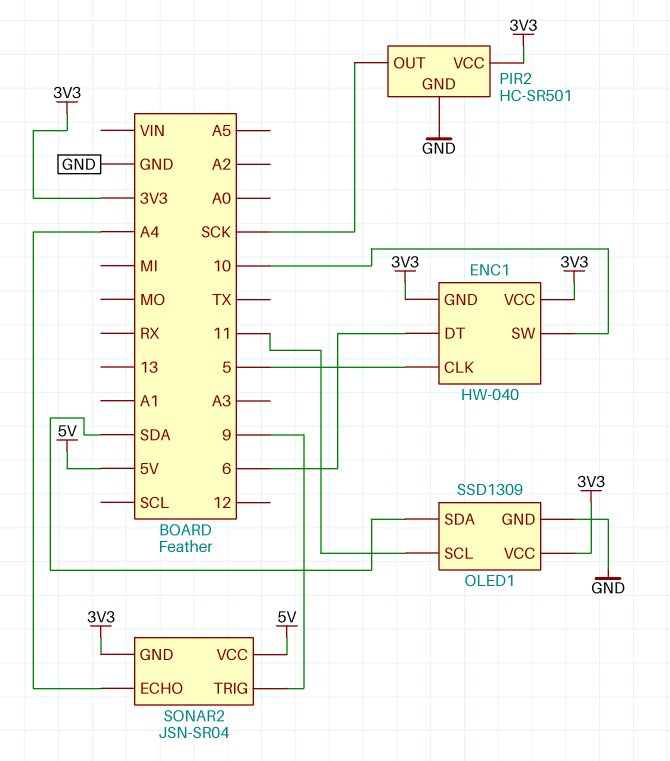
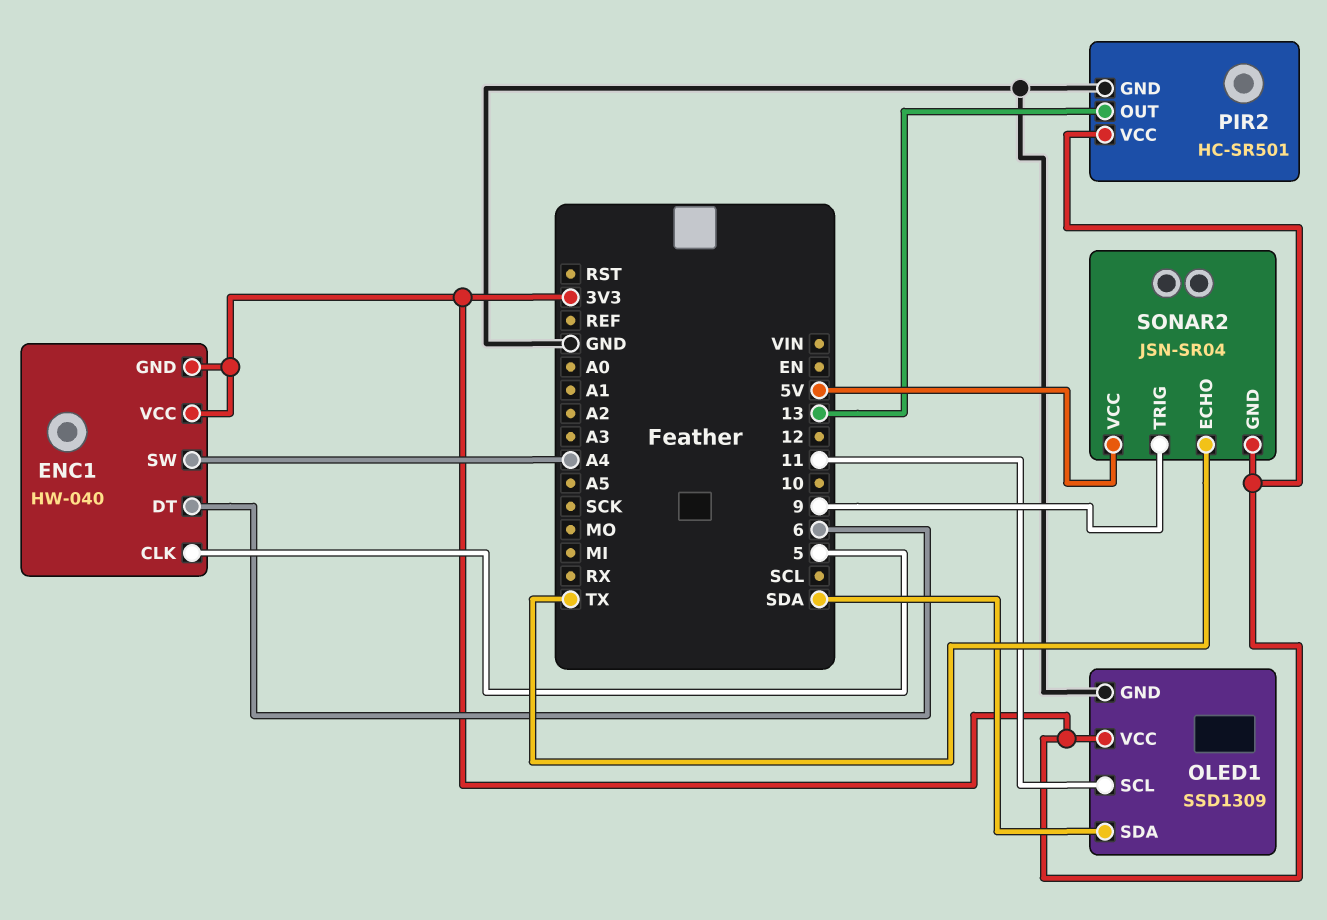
ENC1 pin SW: 10 -> A4
PIR2 pin OUT: SCK -> 13
SONAR2 pin ECHO: A4 -> TX

